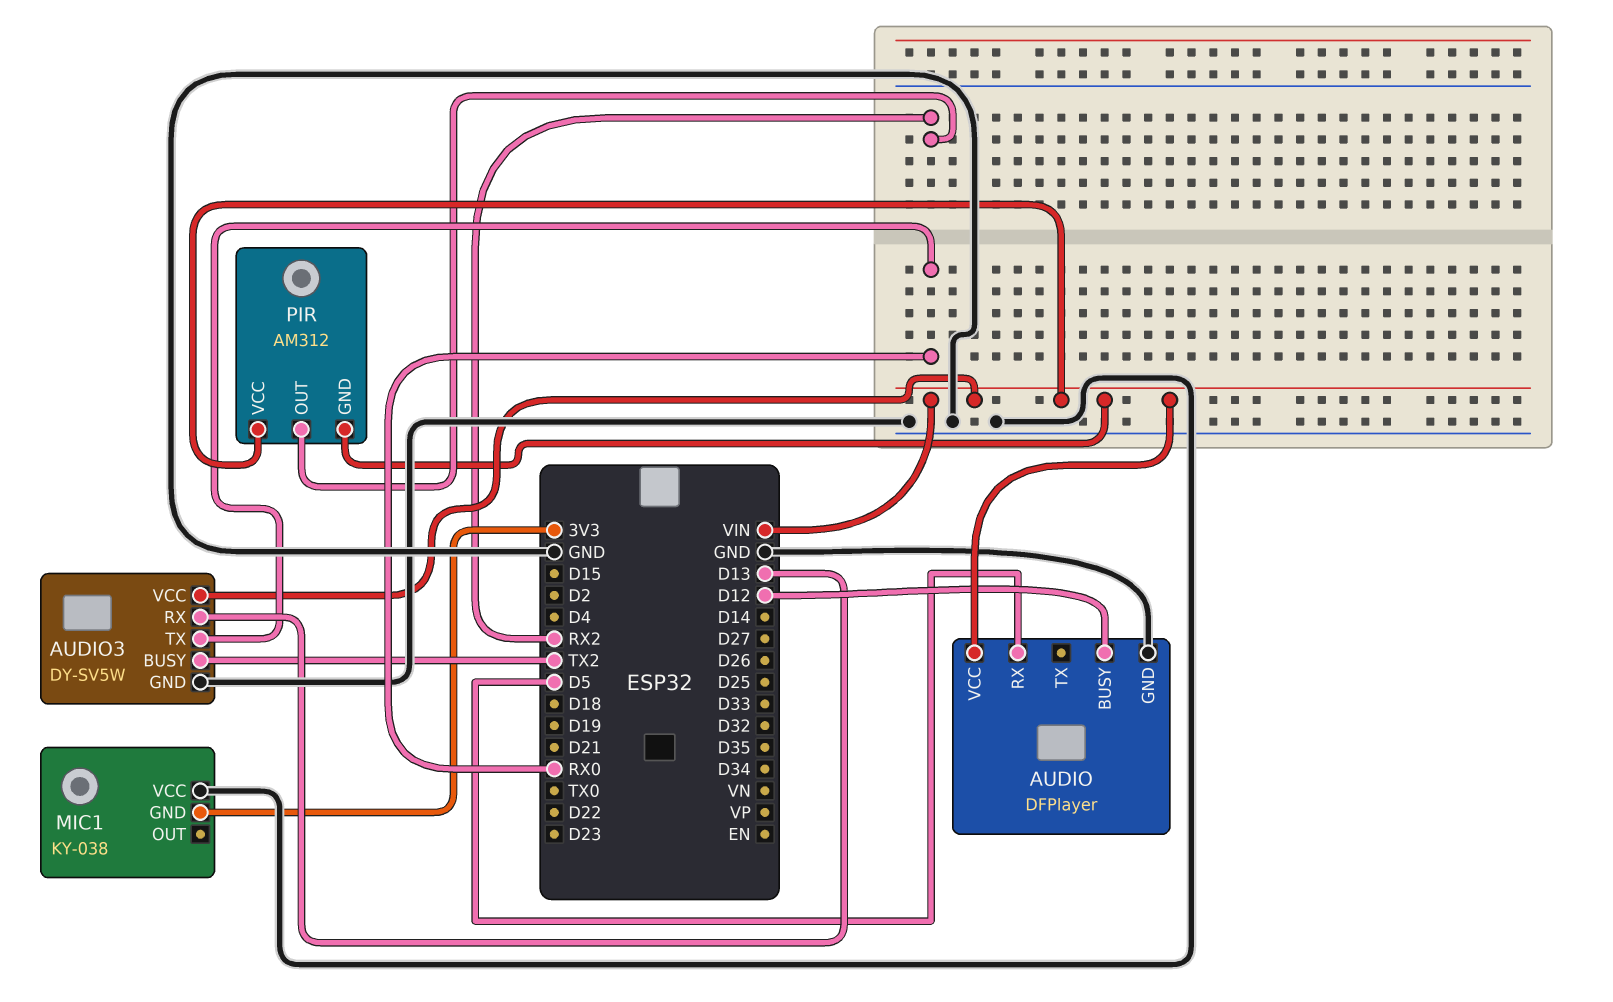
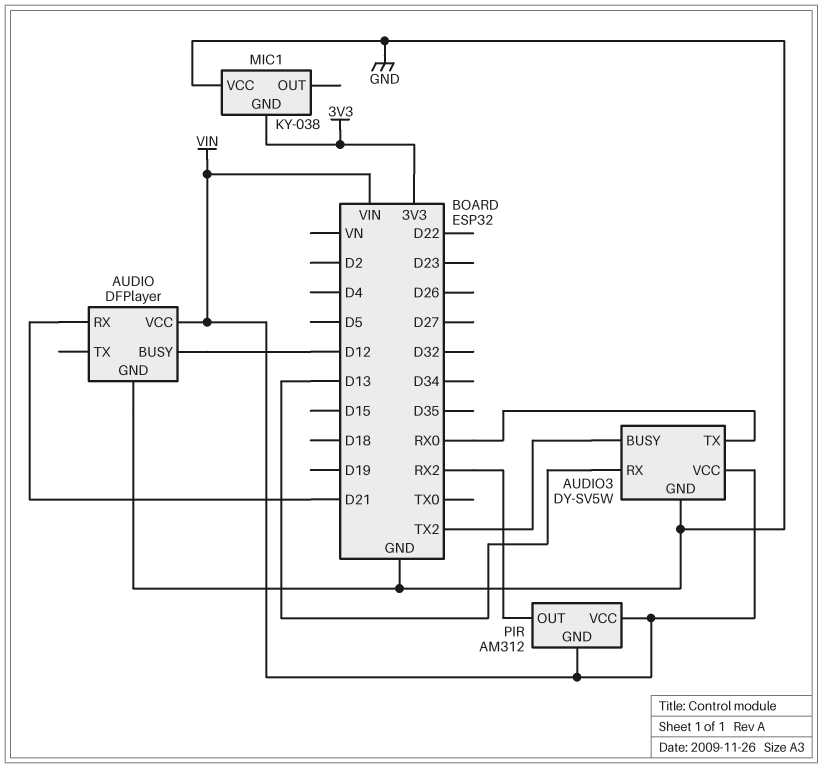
AUDIO pin RX: D5 -> D21

